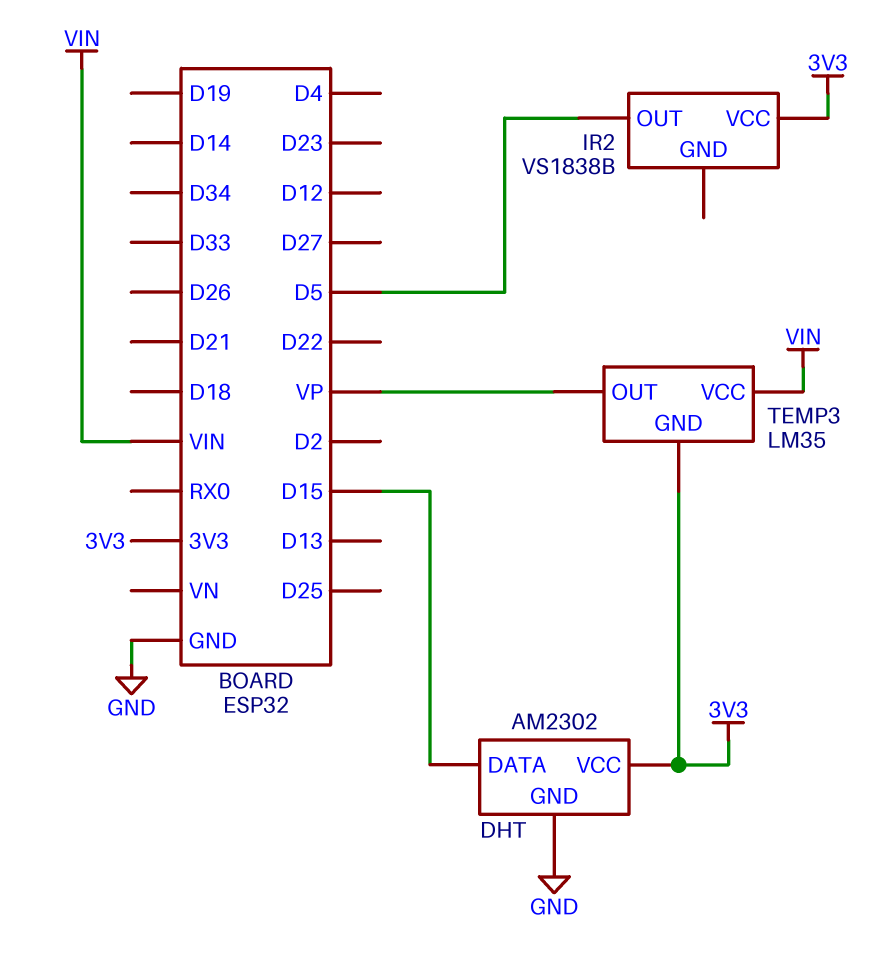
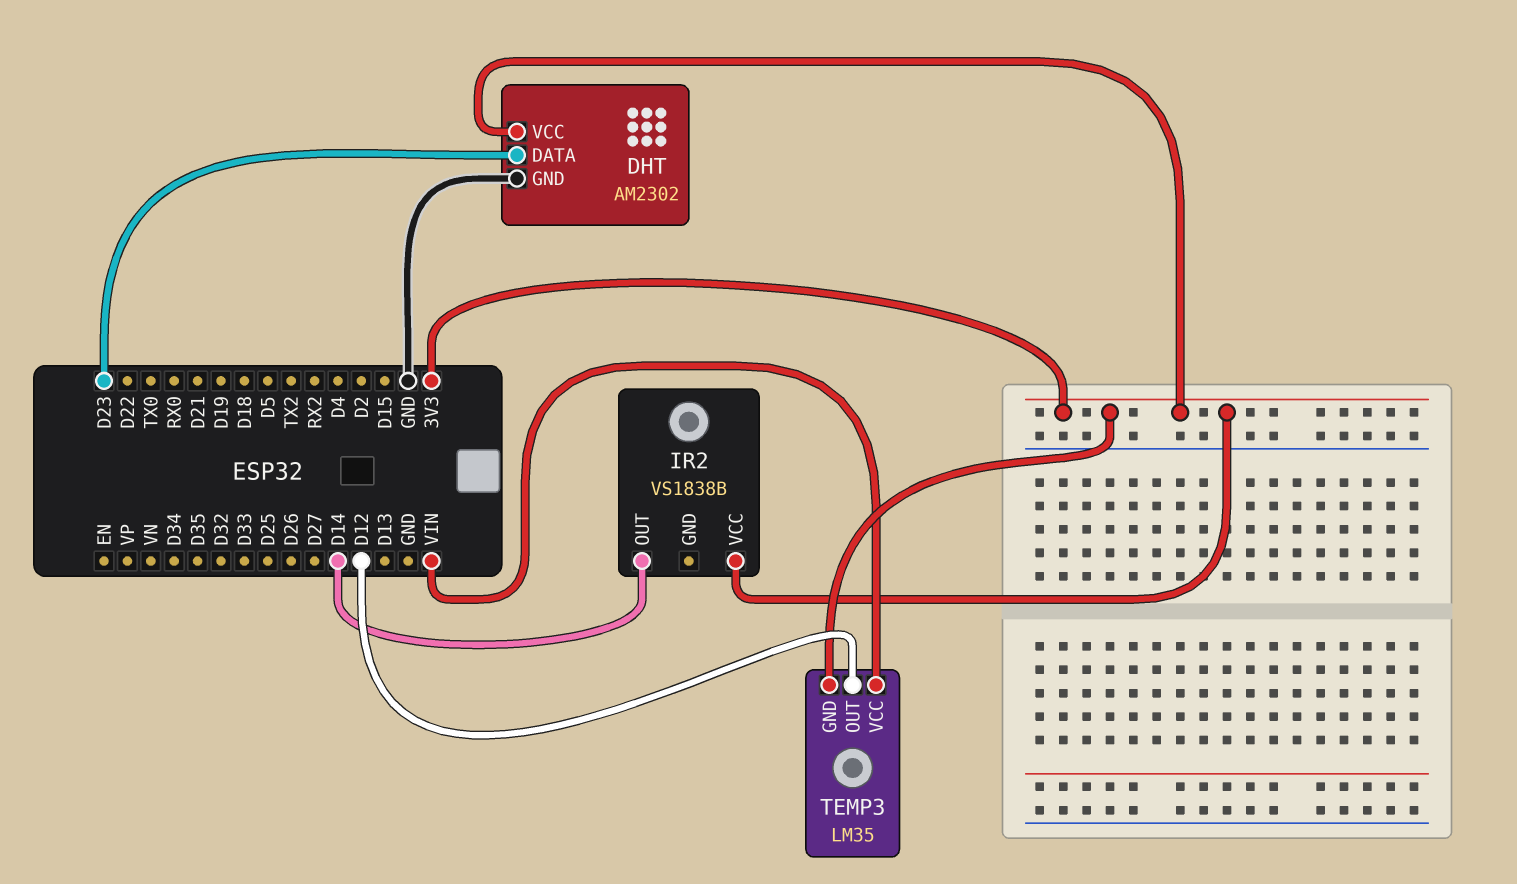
DHT pin DATA: D15 -> D23
IR2 pin OUT: D5 -> D14
TEMP3 pin OUT: VP -> D12

